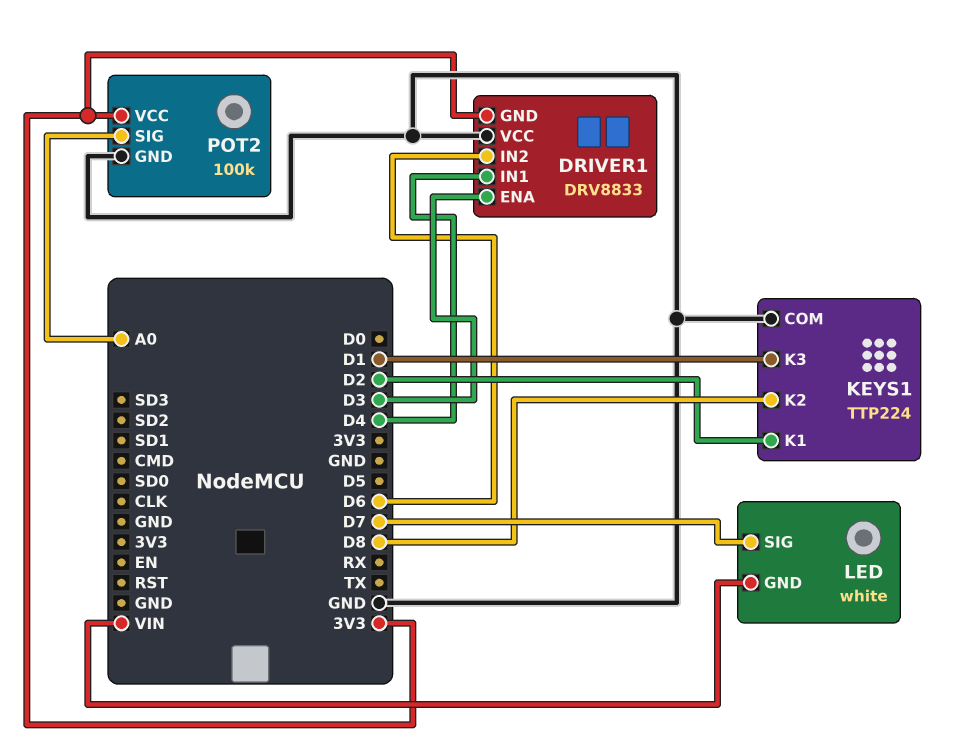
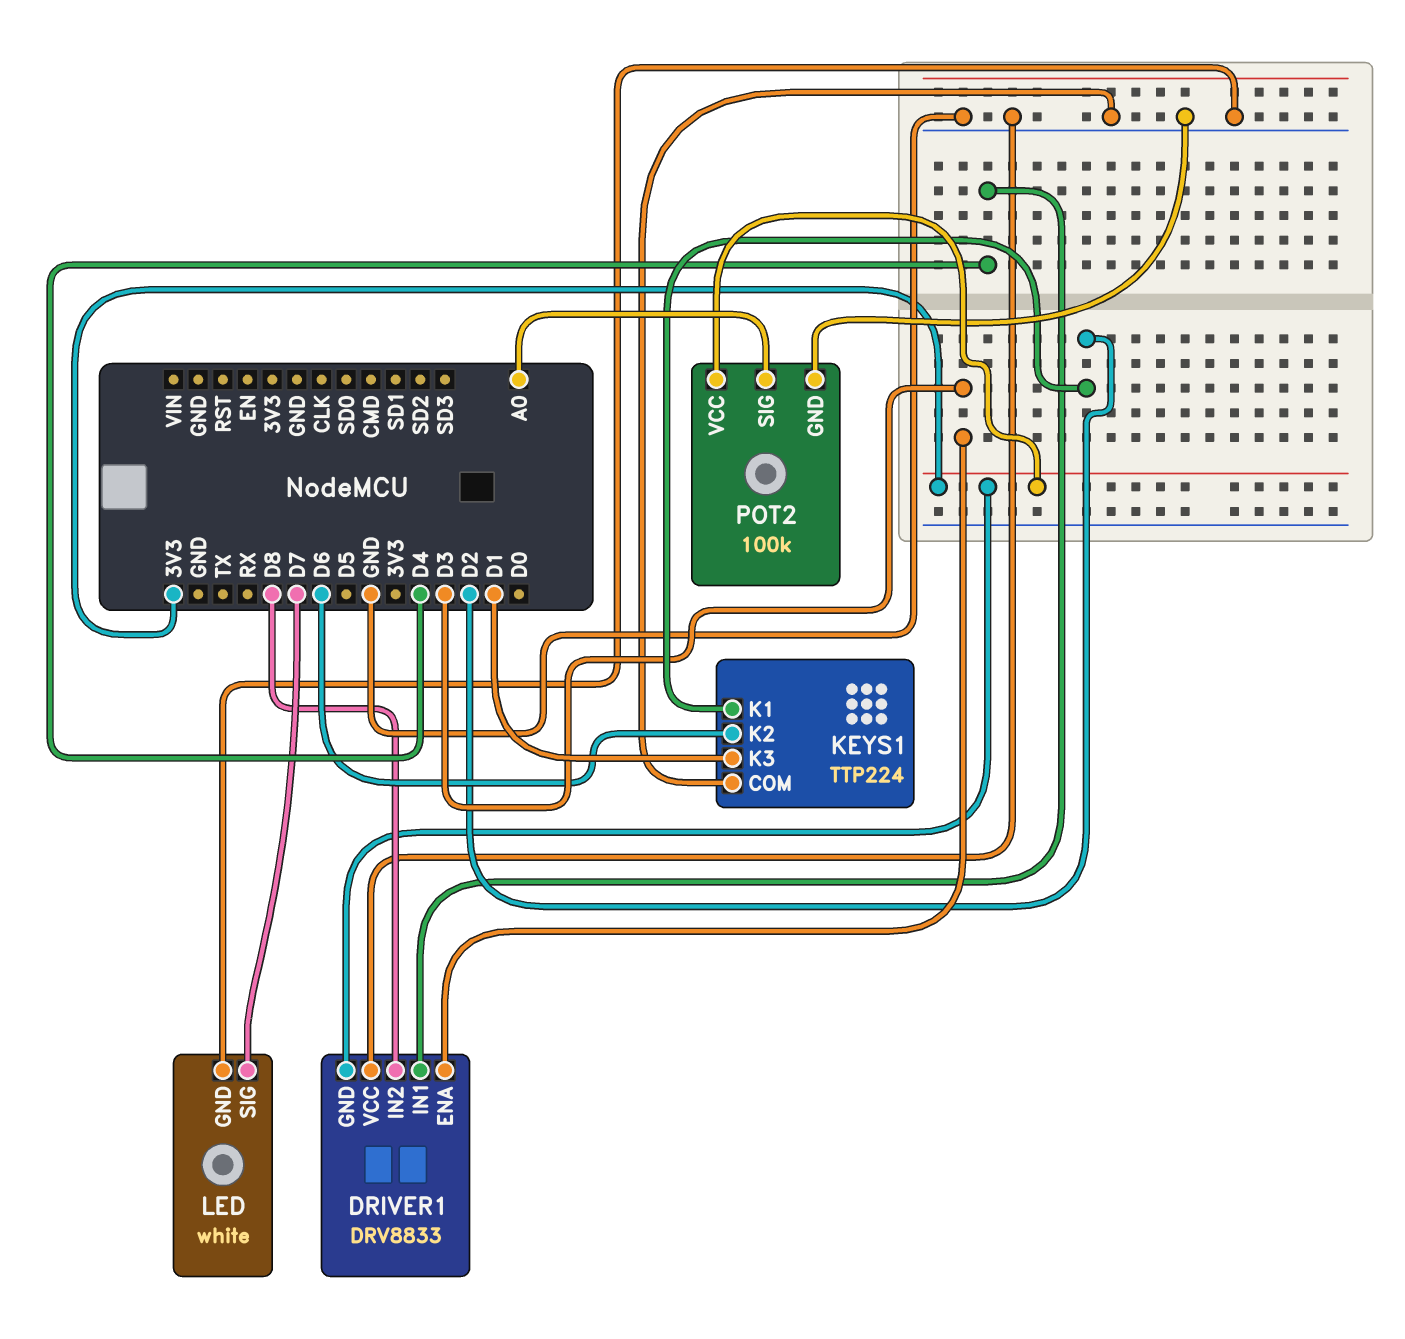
DRIVER1 pin IN2: D6 -> D8
KEYS1 pin K2: D8 -> D6
LED pin GND: VIN -> GND

